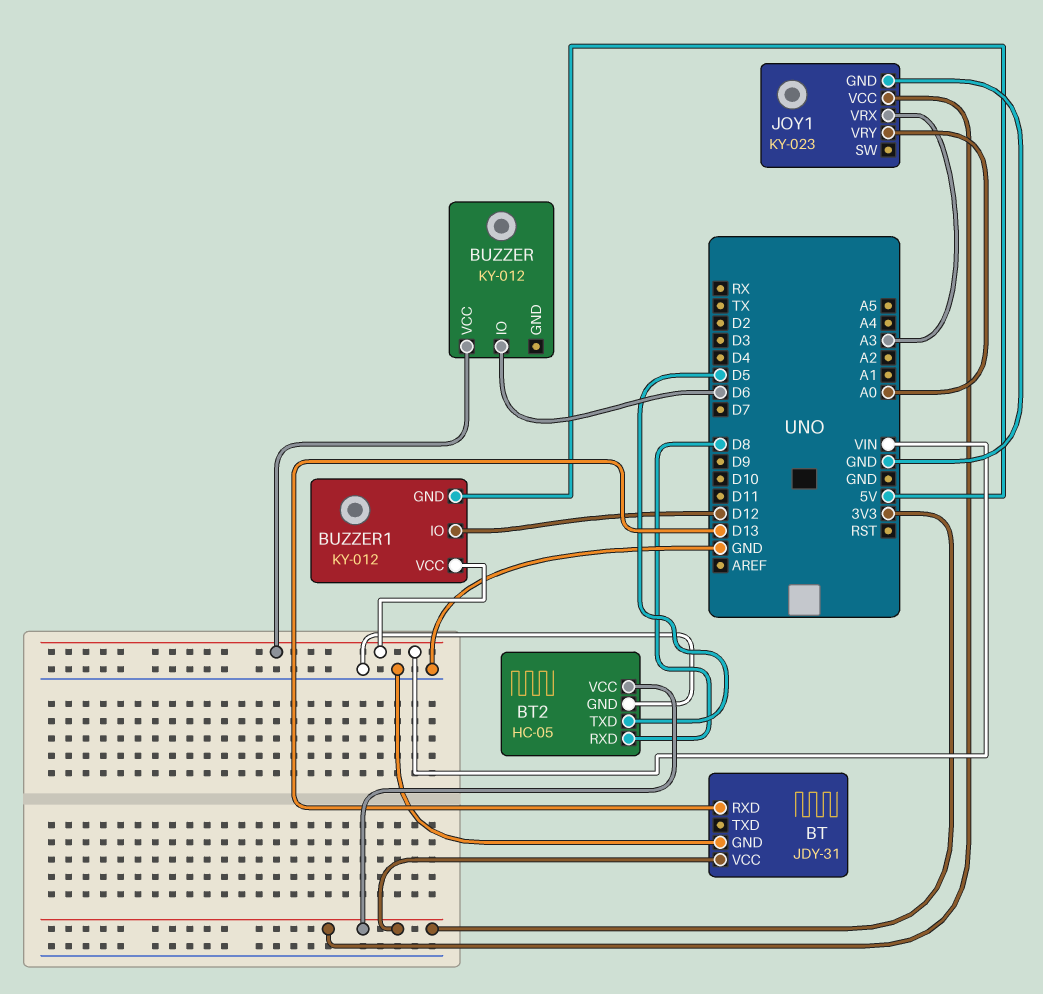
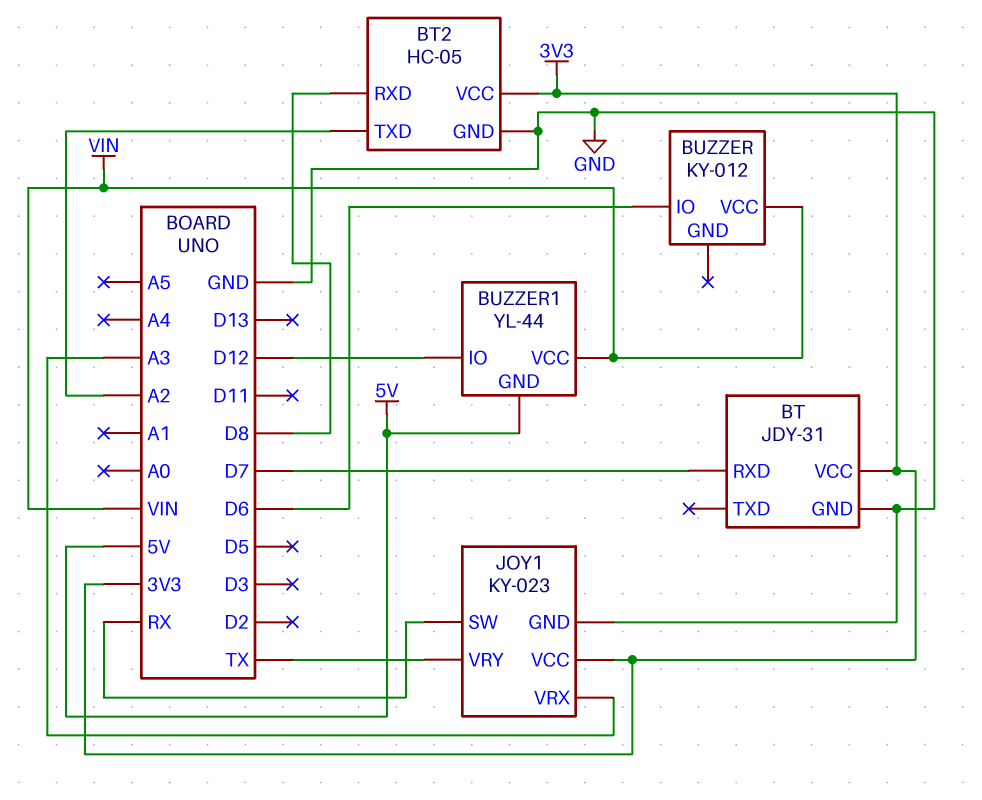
BT pin RXD: D13 -> D7
BT2 pin TXD: D5 -> A2
BUZZER1: KY-012 -> YL-44
JOY1 pin SW: none -> RX
JOY1 pin VRY: A0 -> TX

